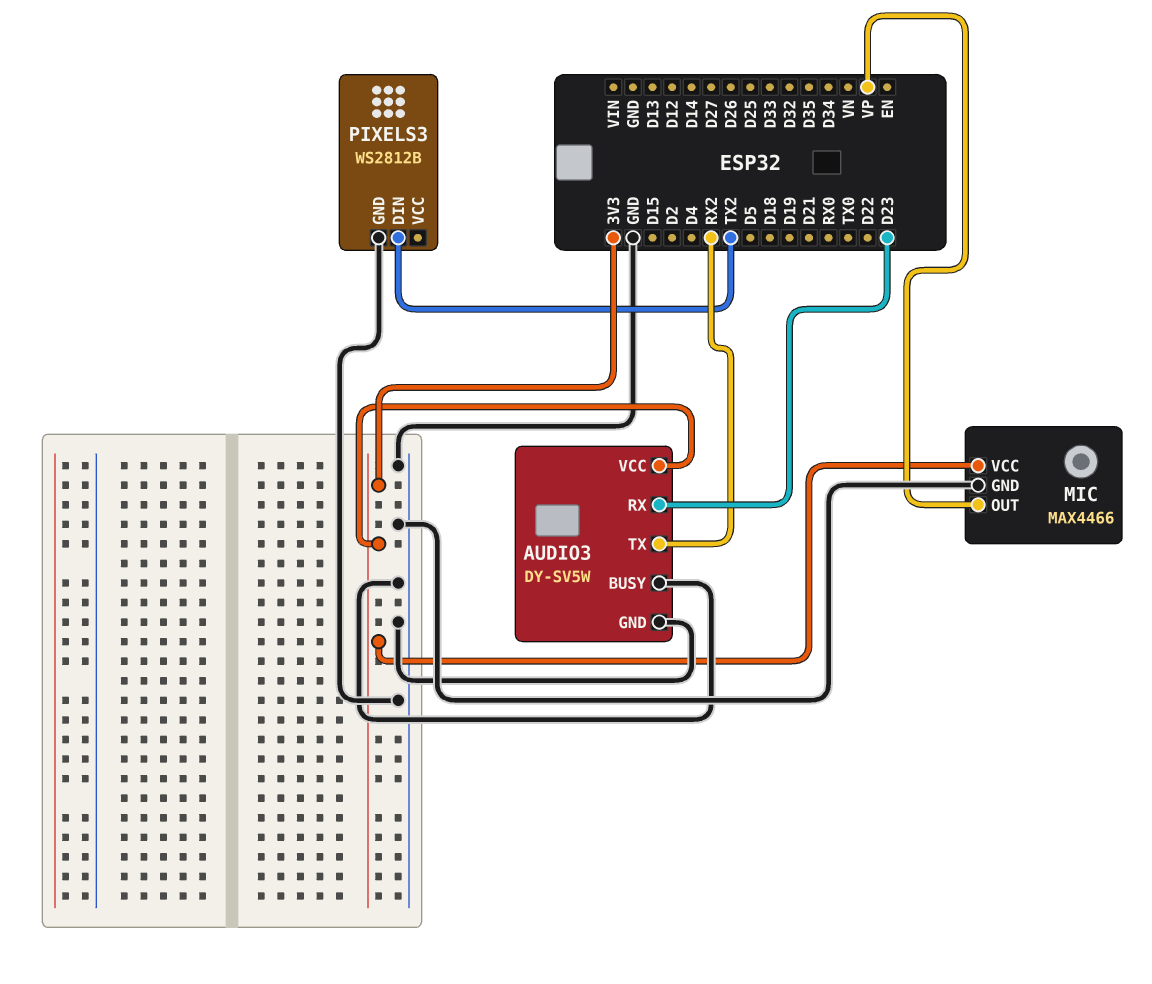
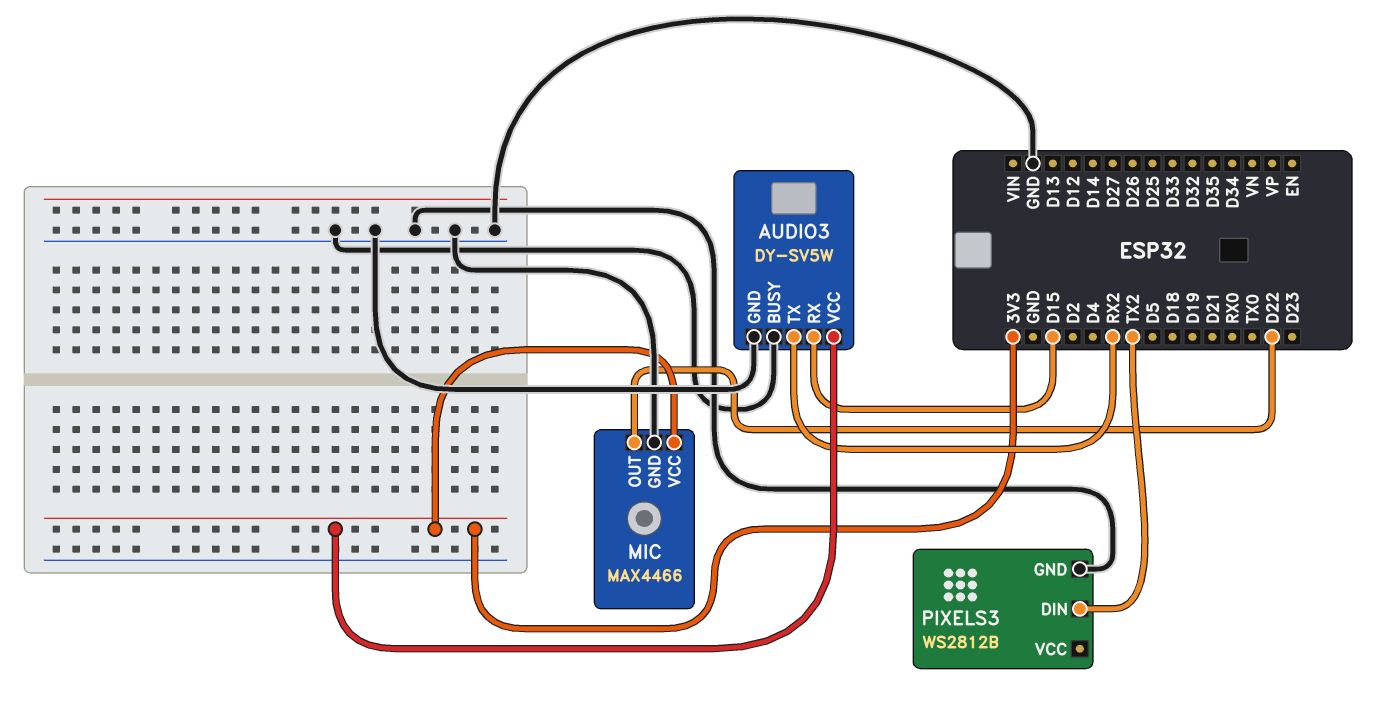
AUDIO3 pin RX: D23 -> D15
MIC pin OUT: VP -> D22

